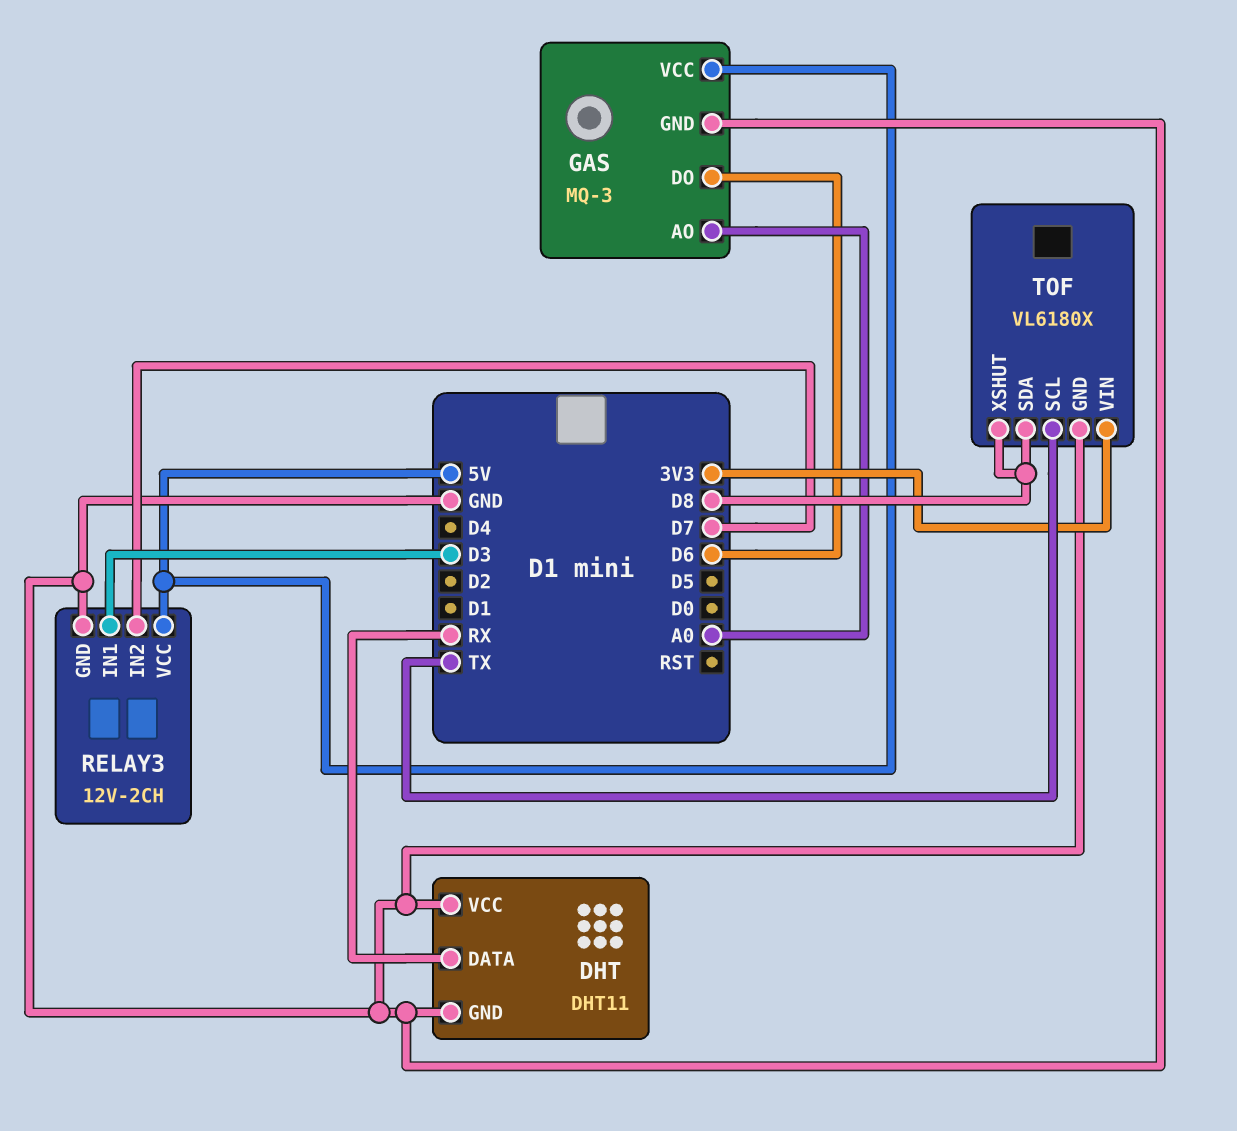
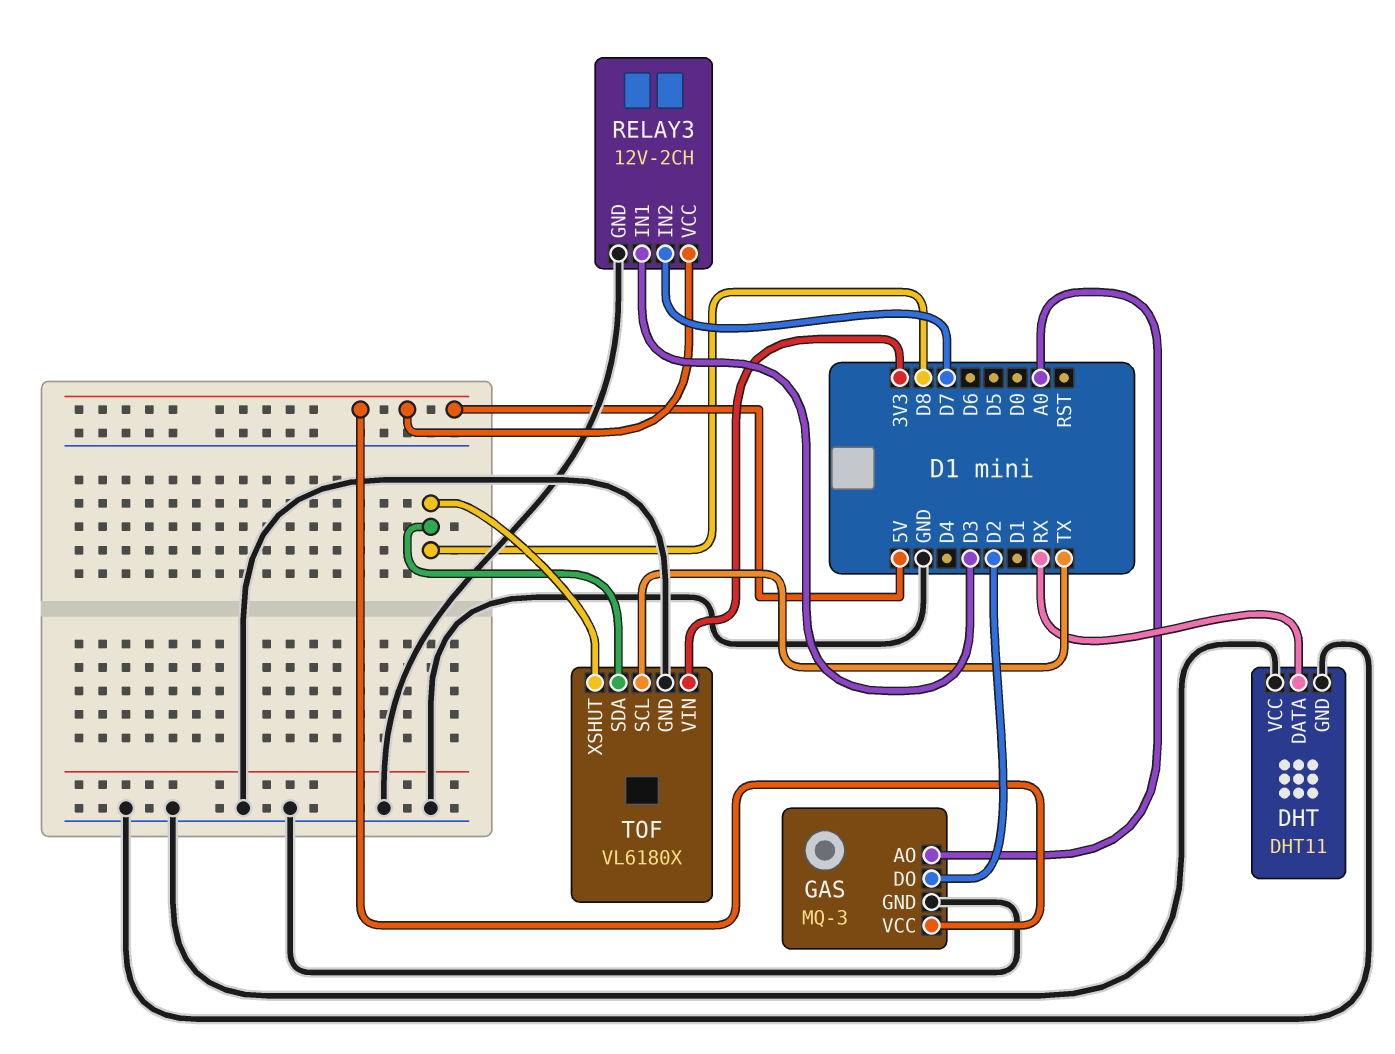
GAS pin DO: D6 -> D2

